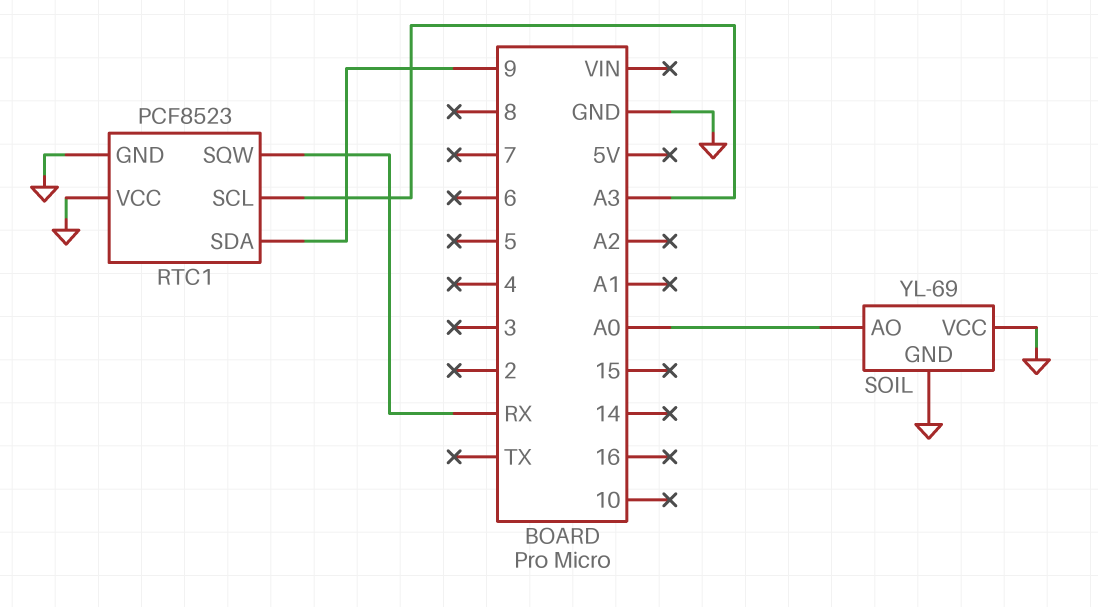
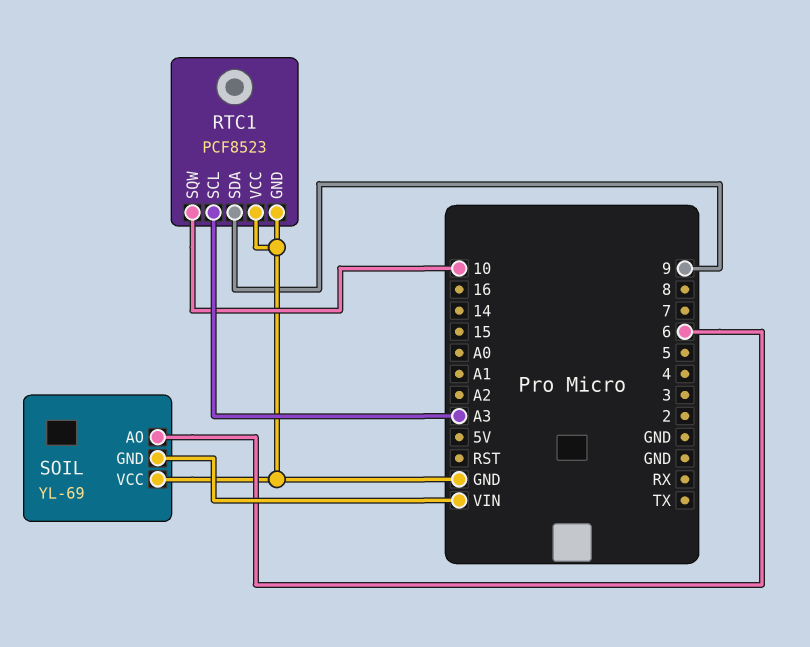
RTC1 pin SQW: RX -> 10
SOIL pin AO: A0 -> 6
SOIL pin GND: GND -> VIN

